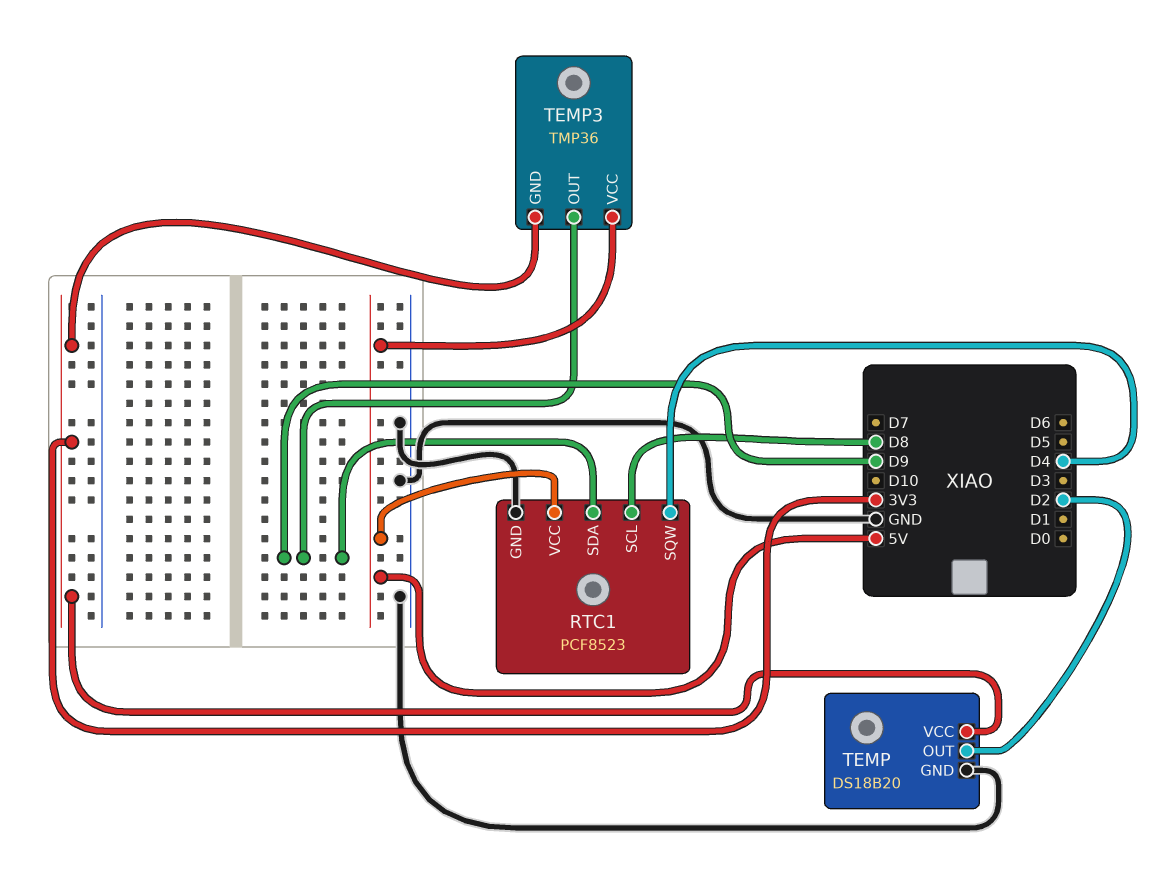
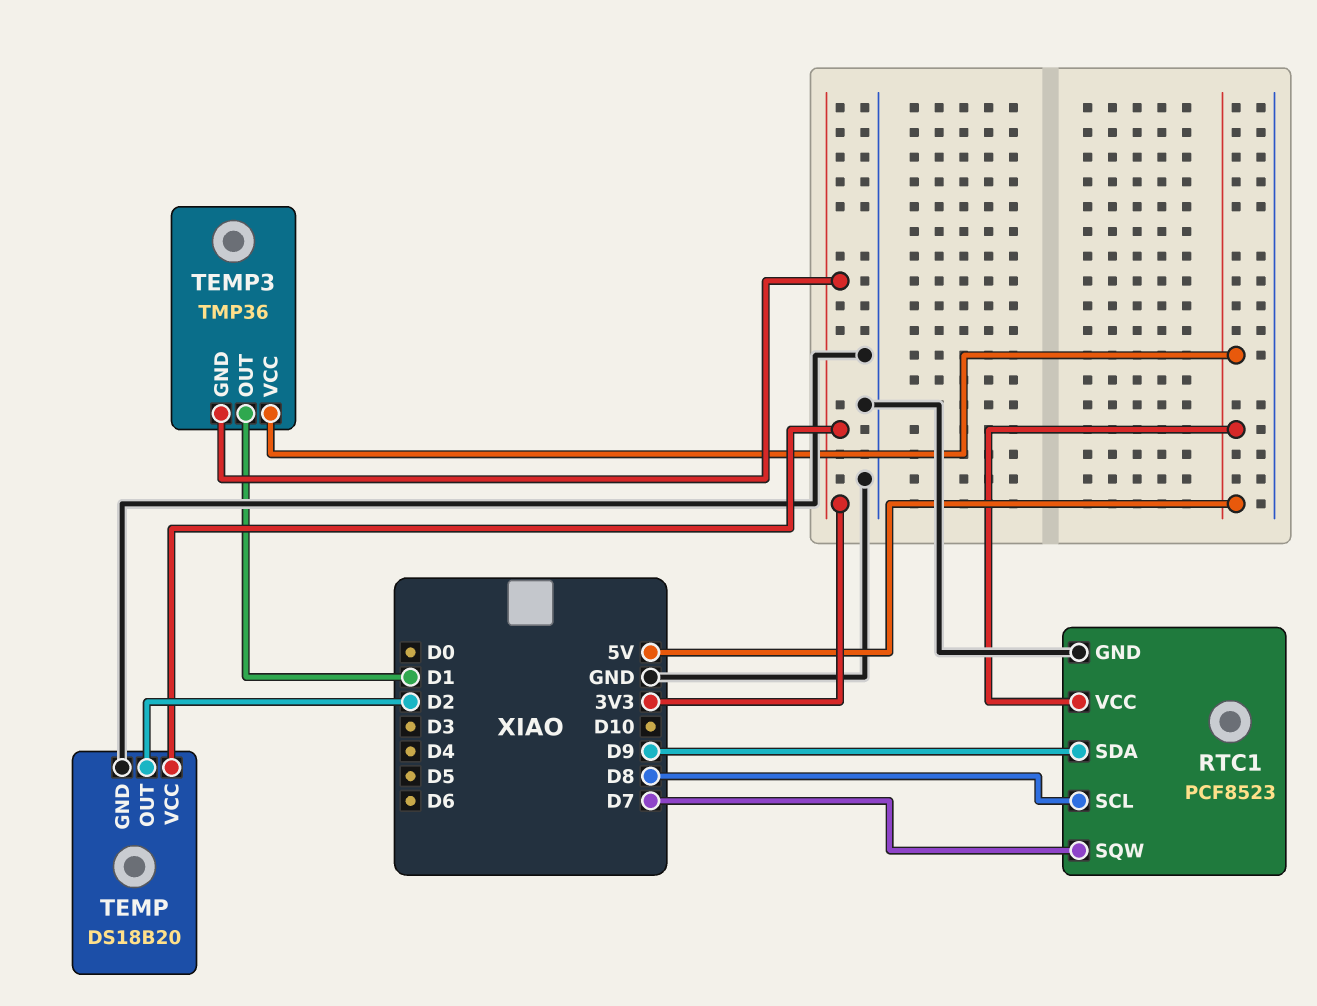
RTC1 pin SQW: D4 -> D7
TEMP3 pin OUT: D9 -> D1

